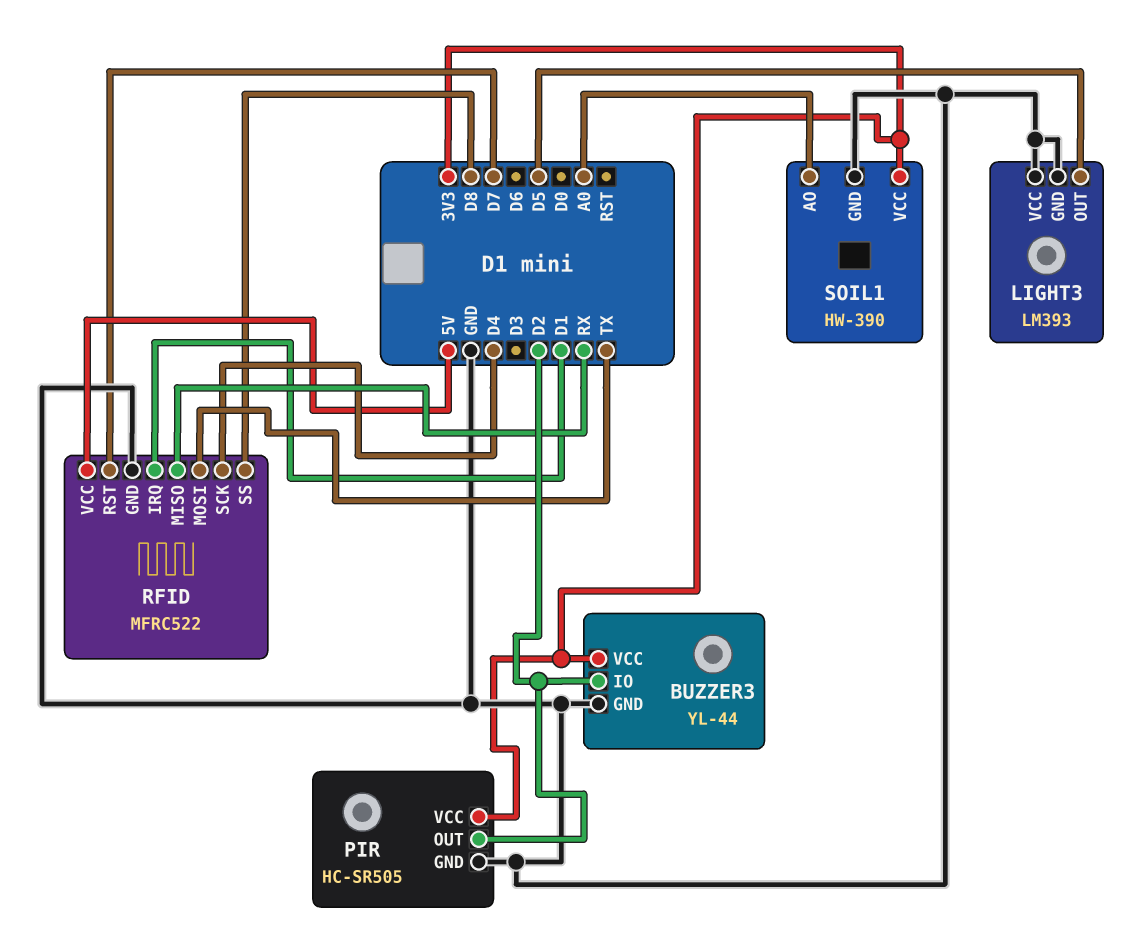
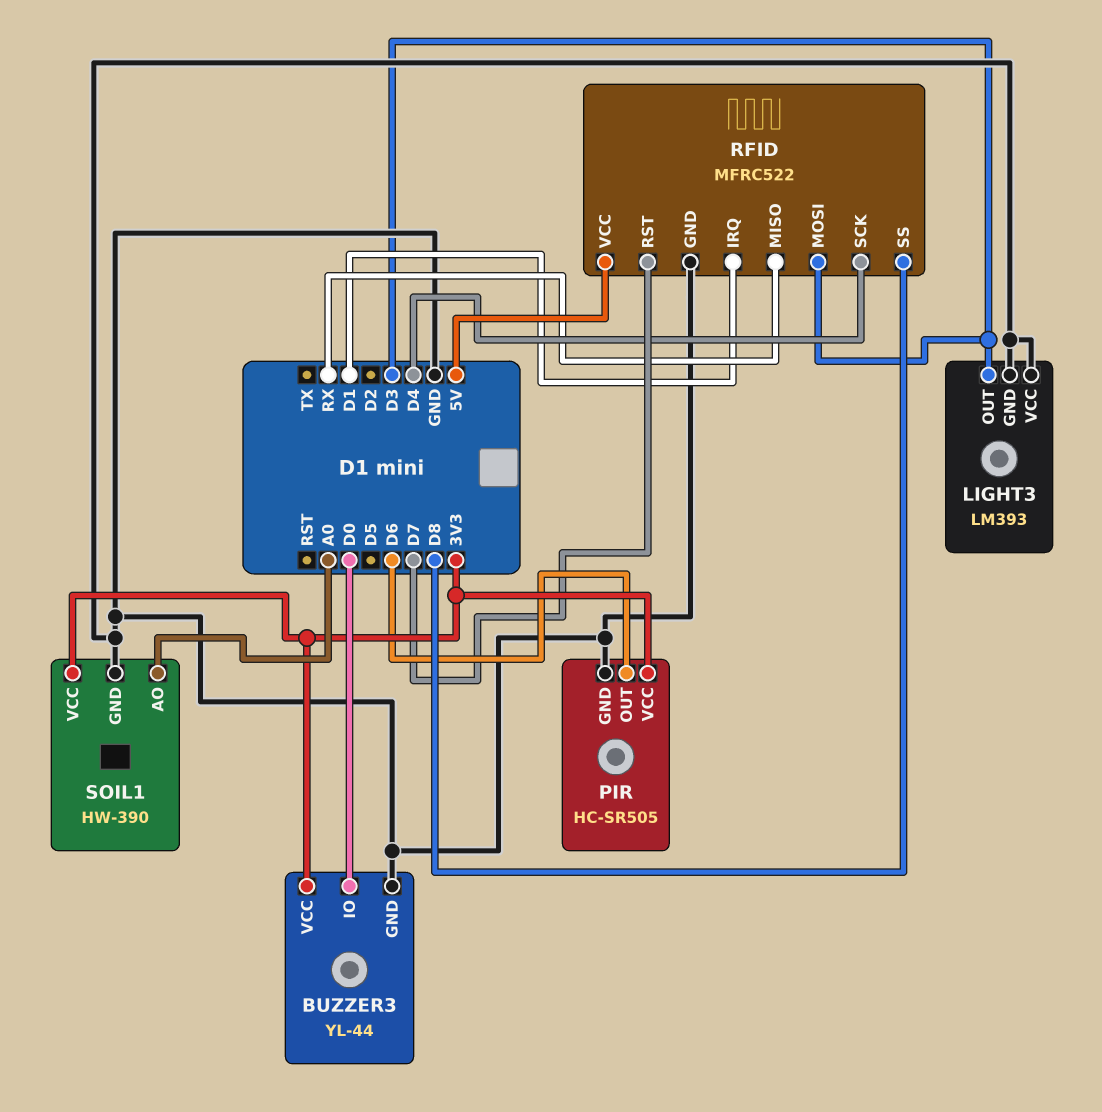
BUZZER3 pin IO: D2 -> D0
LIGHT3 pin OUT: D5 -> D3
PIR pin OUT: D2 -> D6
RFID pin MOSI: TX -> D3

